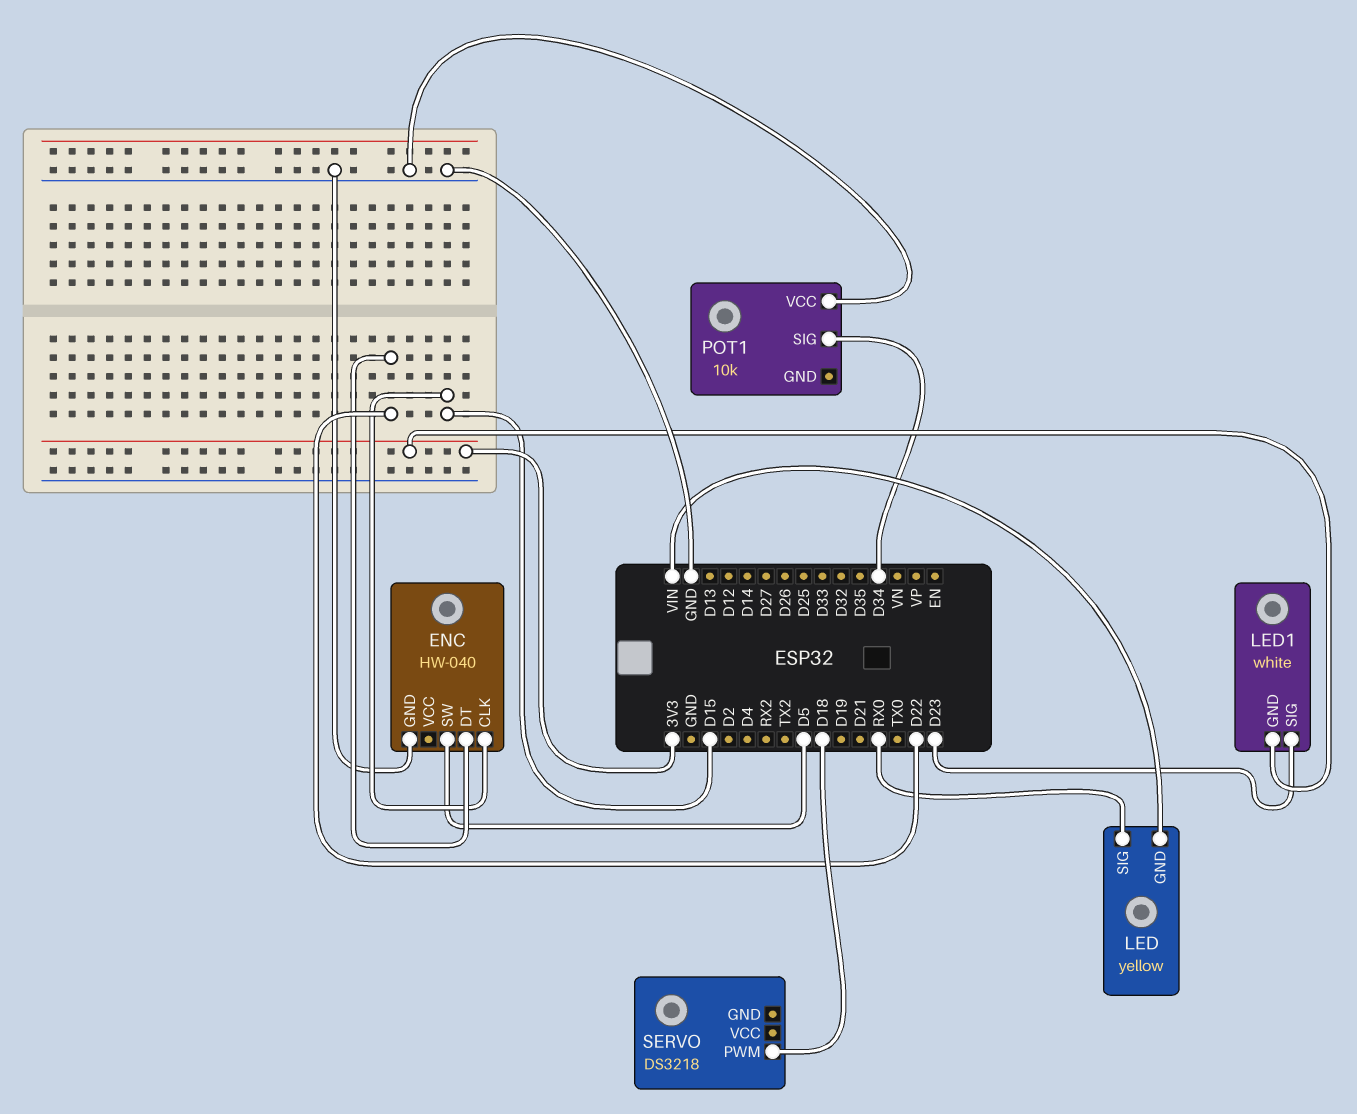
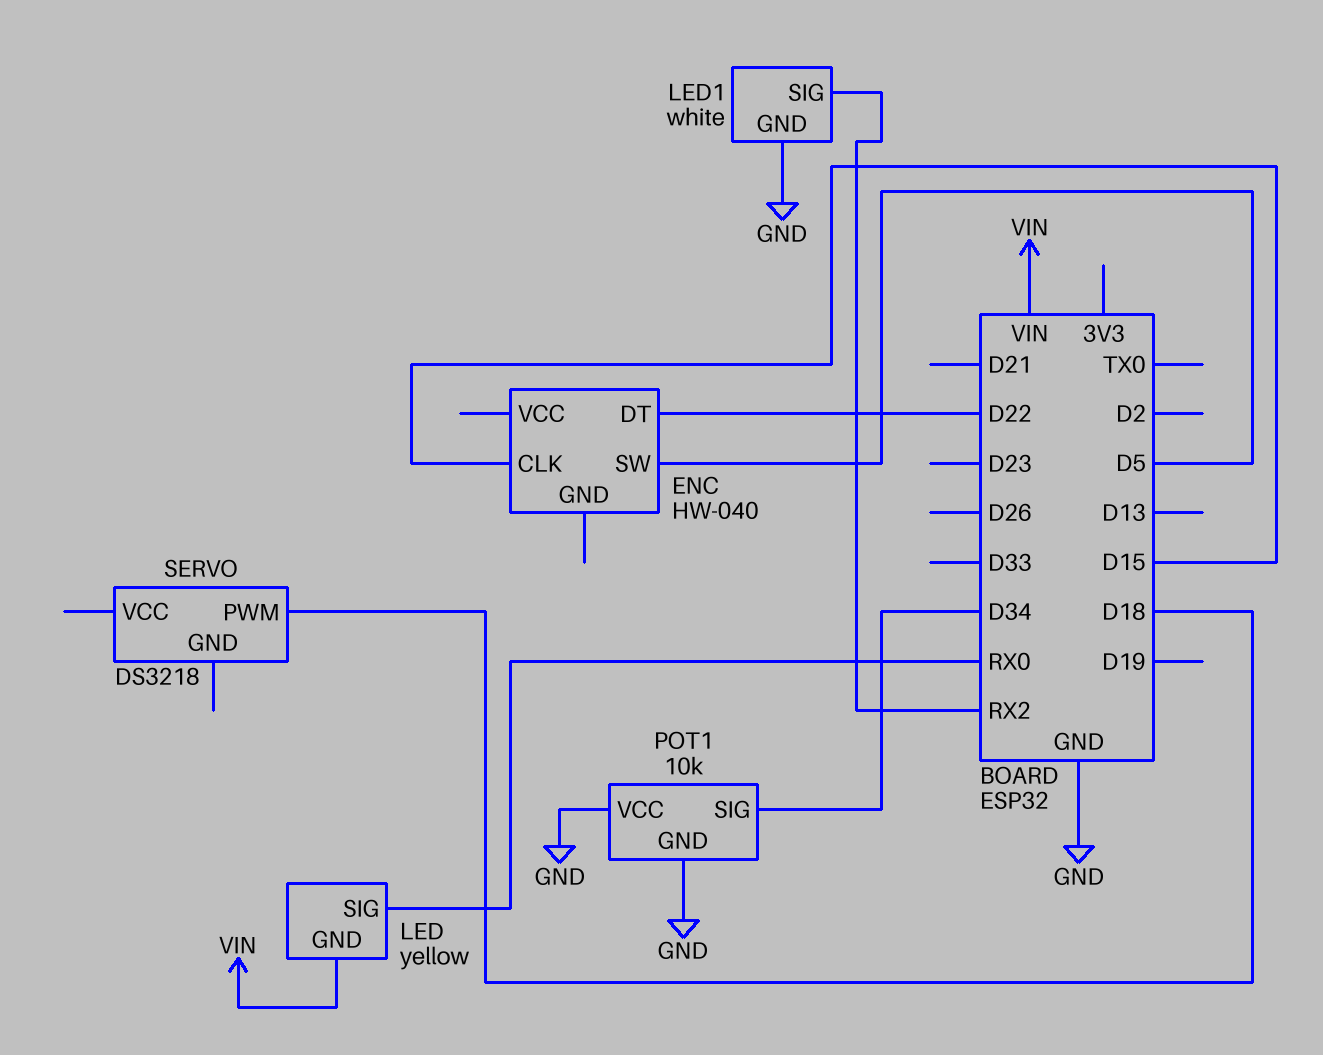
ENC pin GND: GND -> none
LED1 pin GND: 3V3 -> GND
LED1 pin SIG: D23 -> RX2
POT1 pin GND: none -> GND

